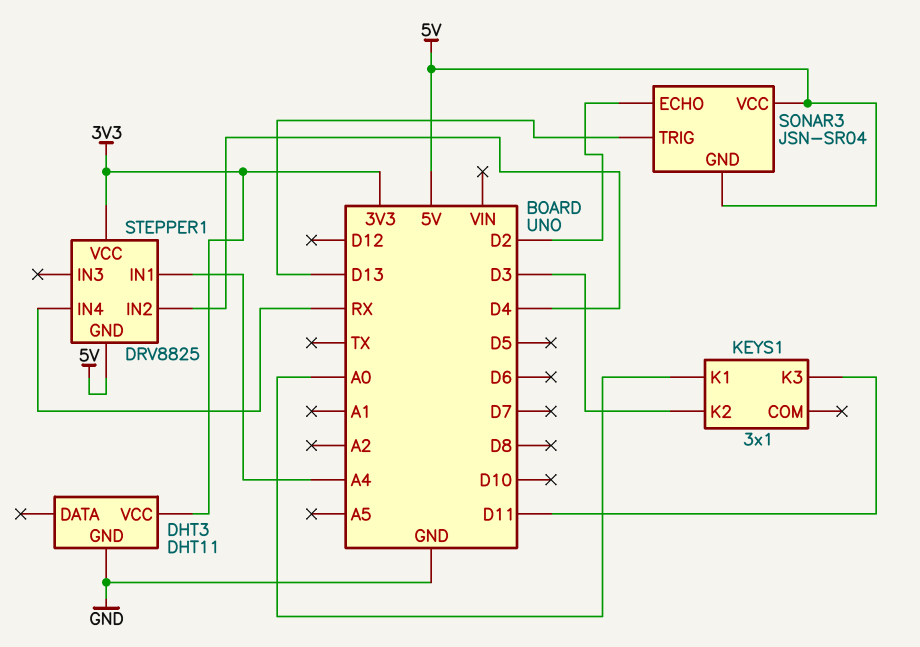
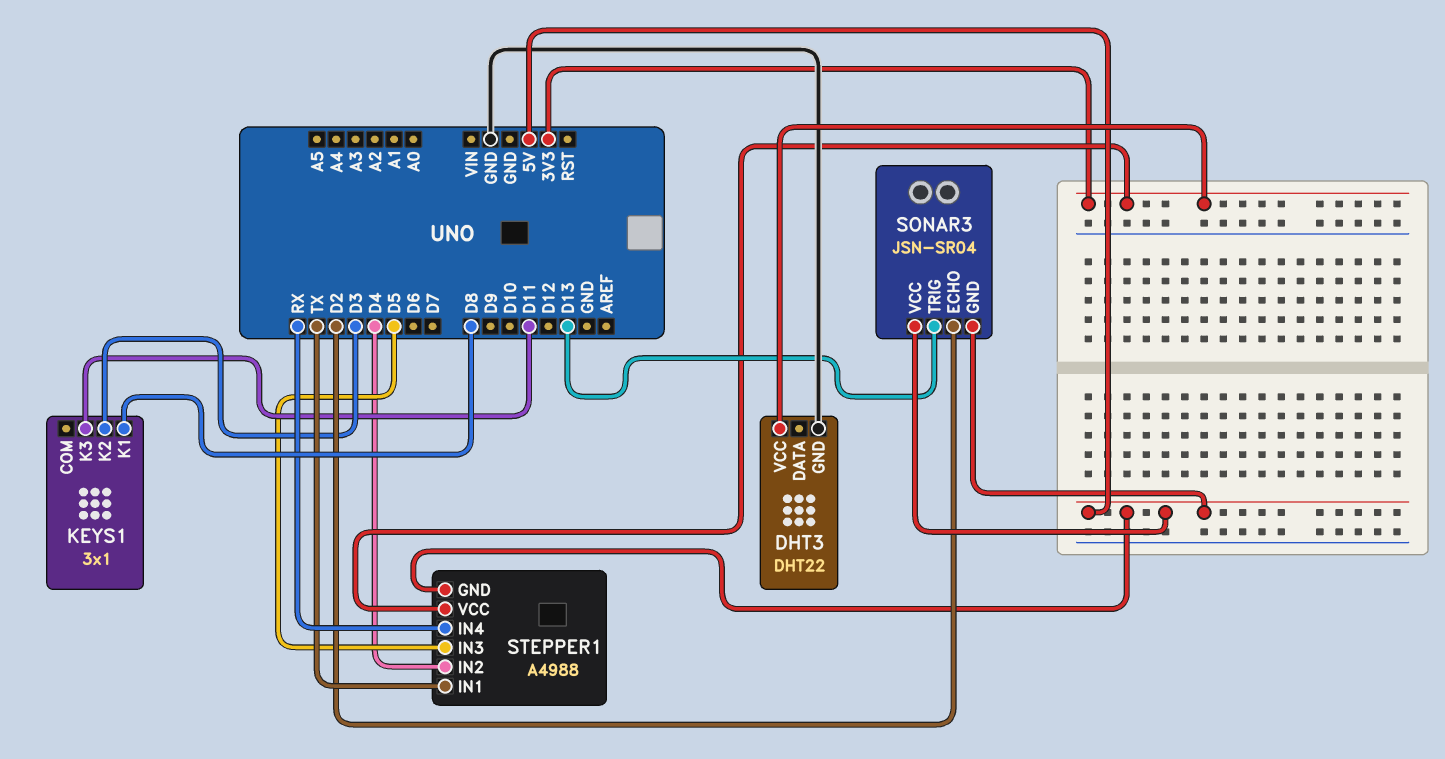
DHT3: DHT11 -> DHT22
KEYS1 pin K1: A0 -> D8
STEPPER1: DRV8825 -> A4988
STEPPER1 pin IN1: A4 -> TX
STEPPER1 pin IN3: none -> D5

